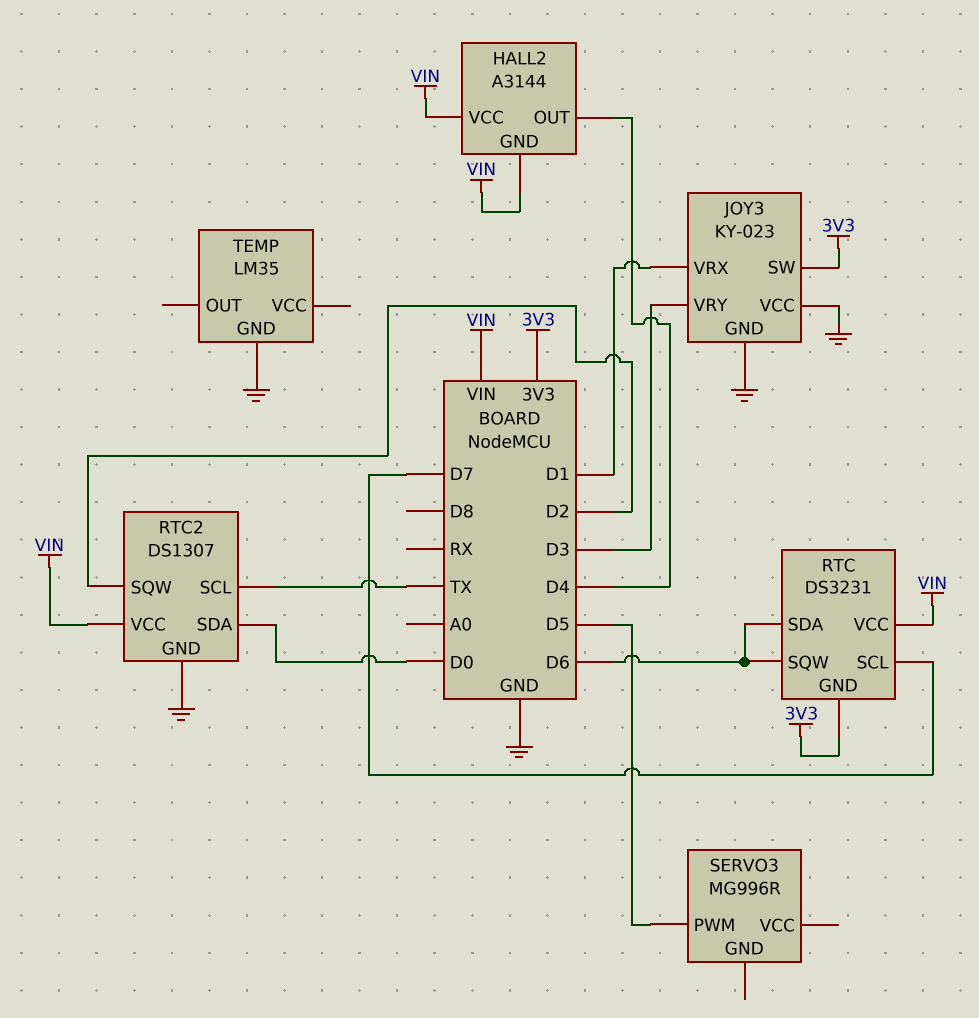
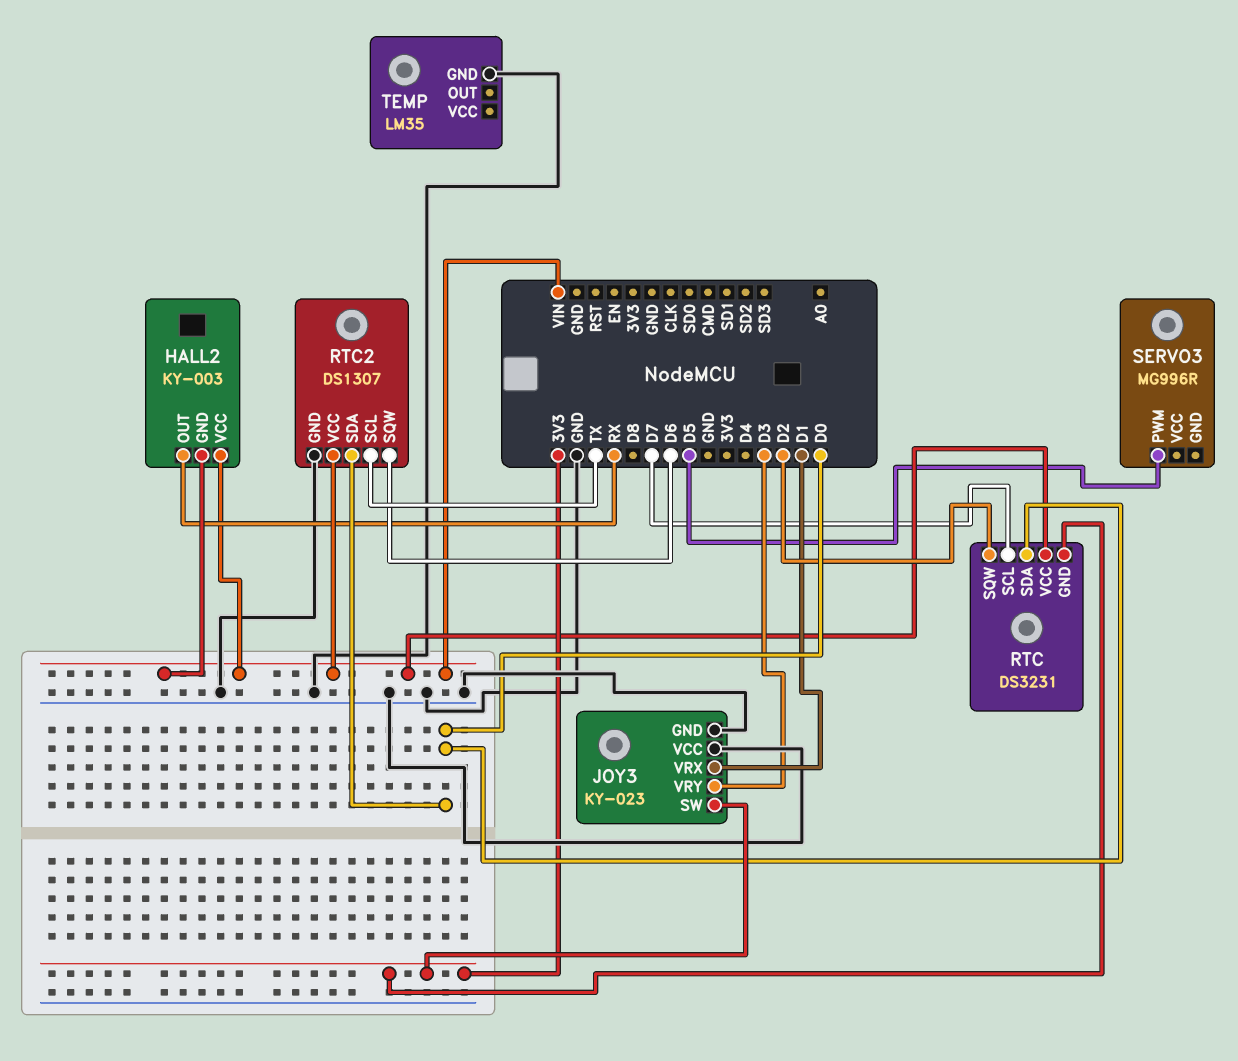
HALL2: A3144 -> KY-003
HALL2 pin OUT: D4 -> RX
RTC pin SDA: D6 -> D0
RTC pin SQW: D6 -> D2
RTC2 pin SQW: D2 -> D6

